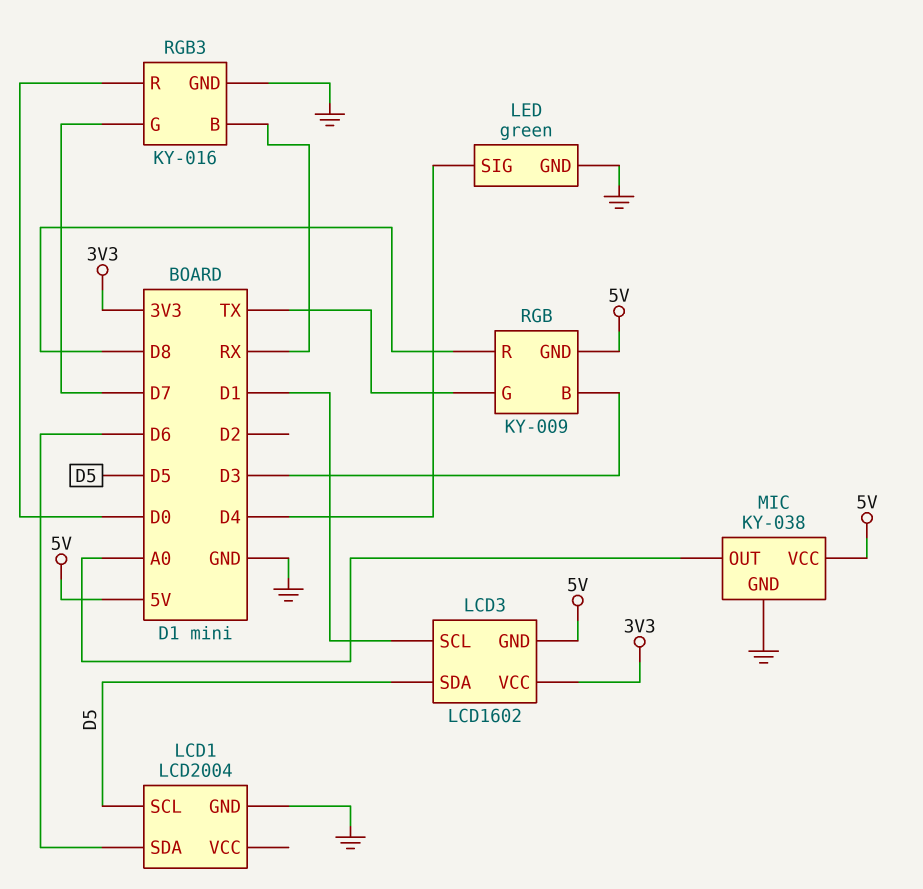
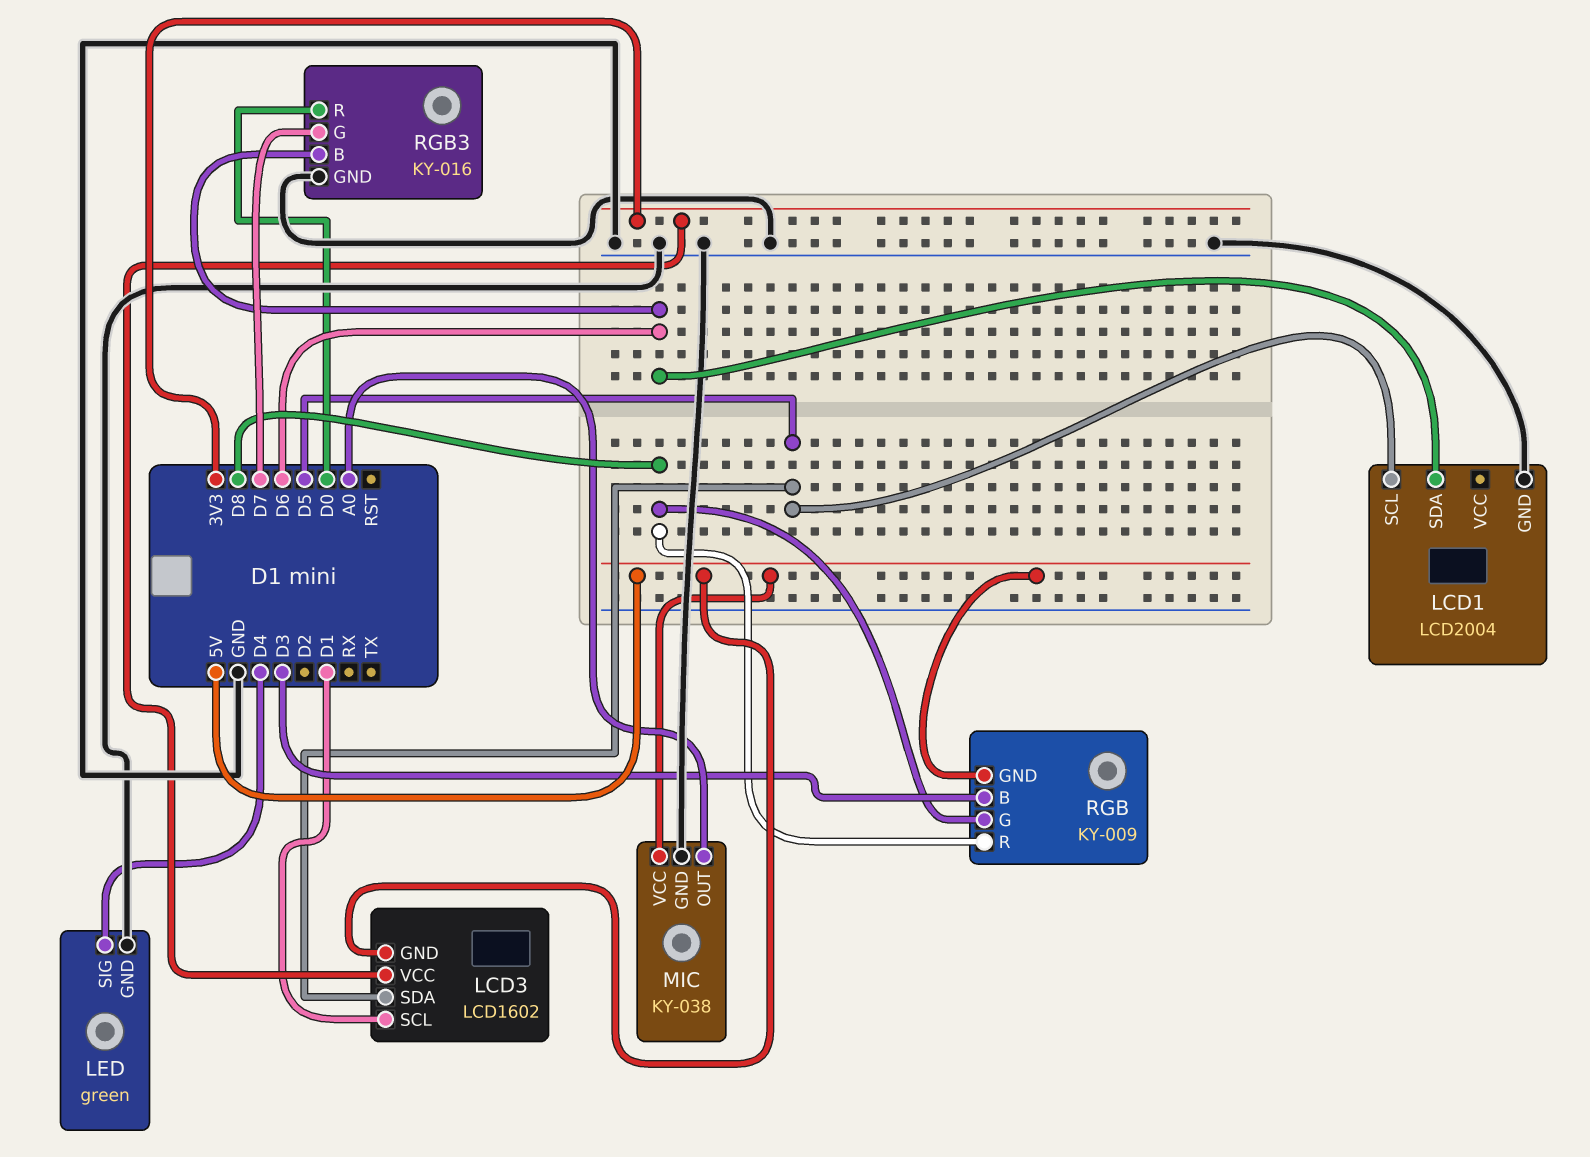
RGB pin G: TX -> D8
RGB3 pin B: RX -> D6

